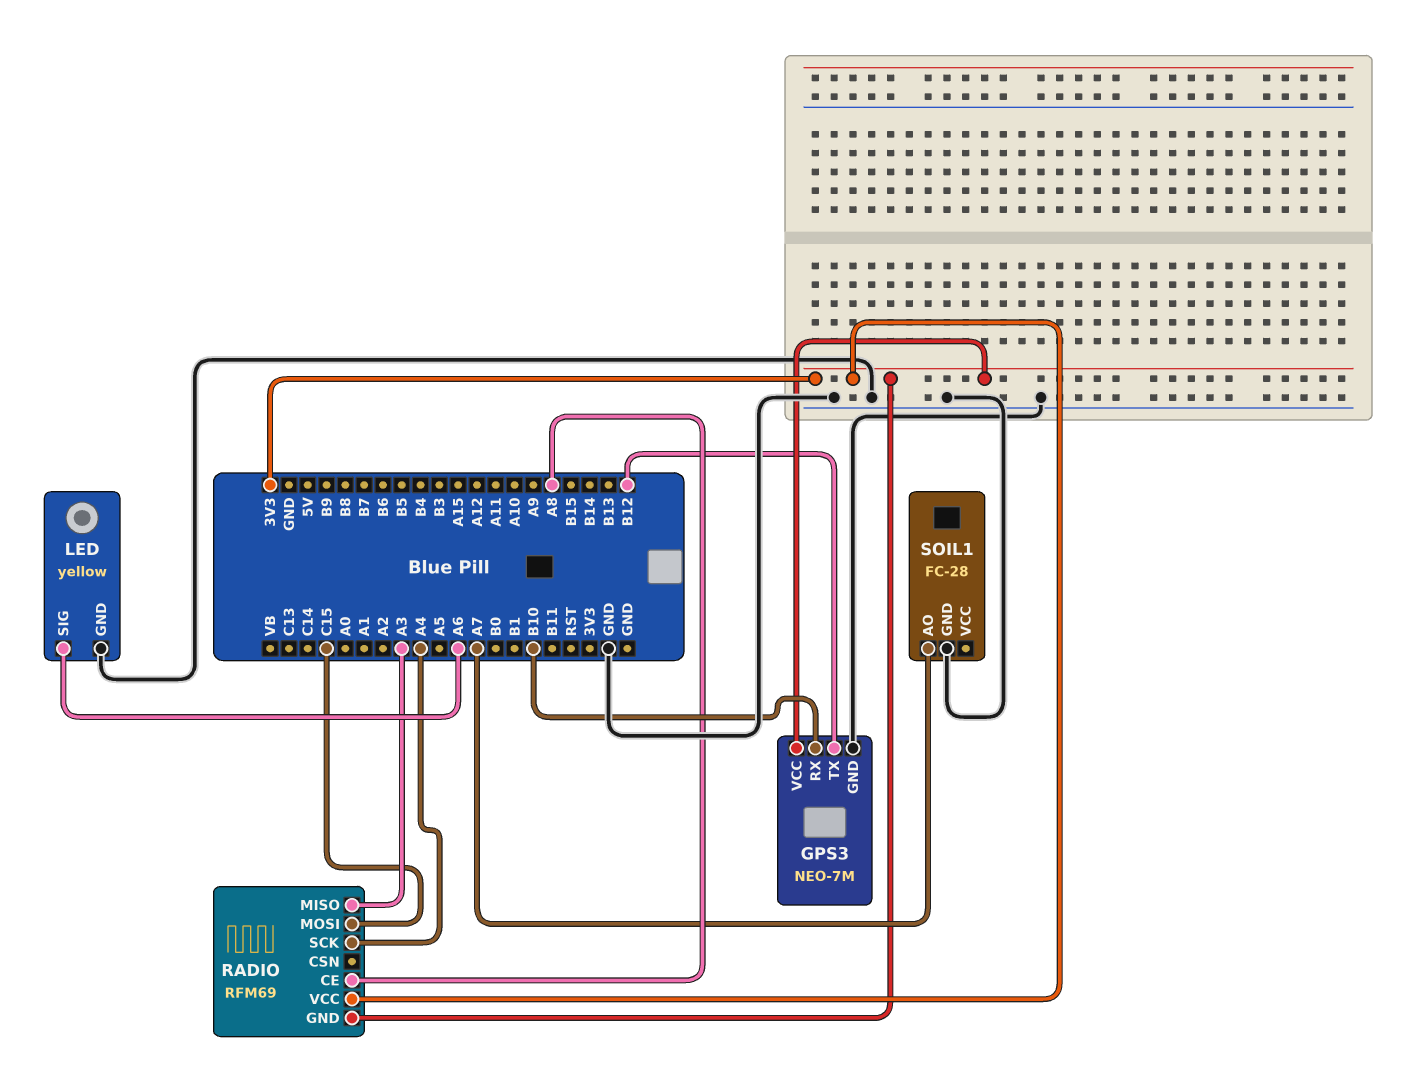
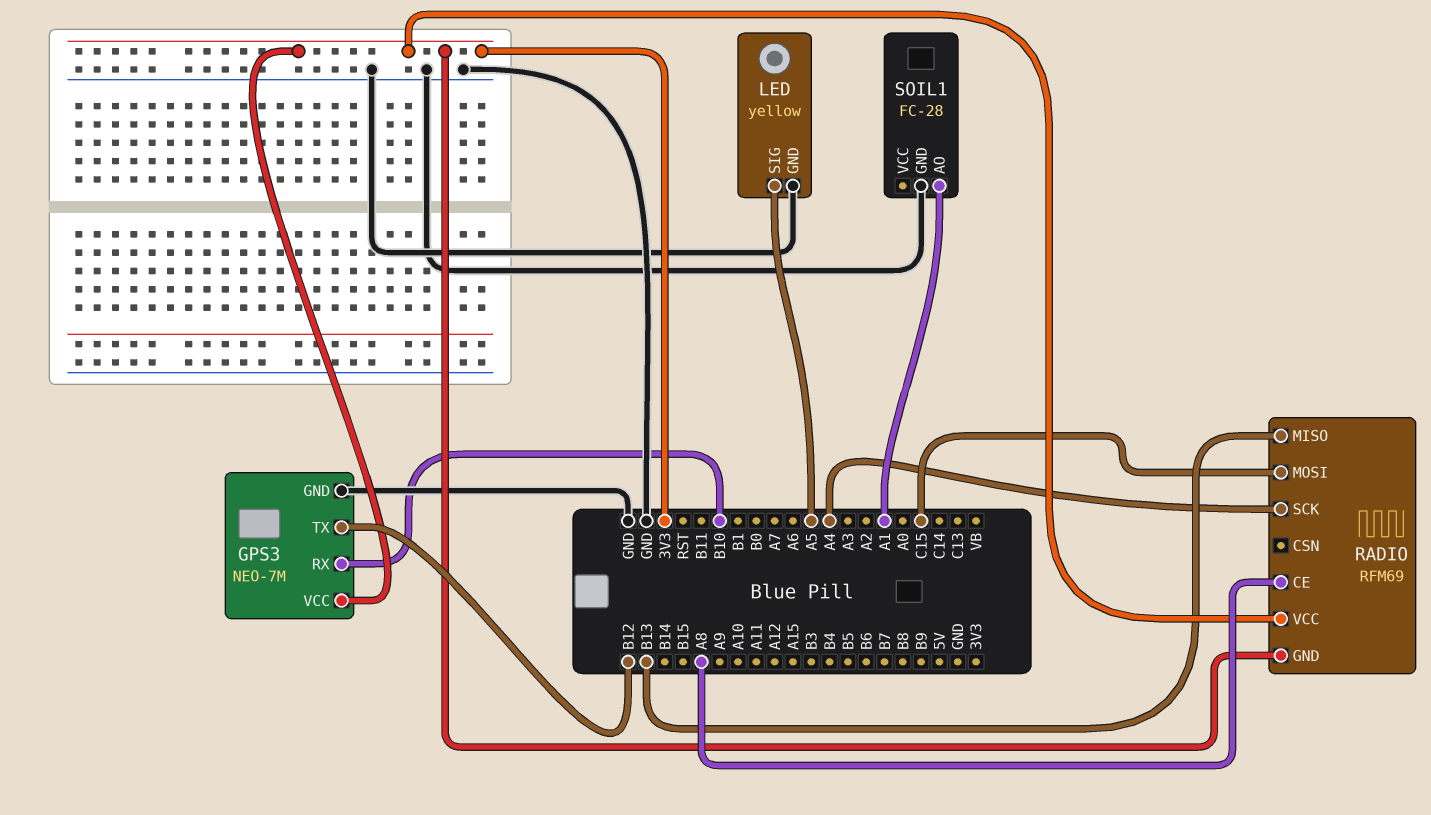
LED pin SIG: A6 -> A5
RADIO pin MISO: A3 -> B13
SOIL1 pin AO: A7 -> A1

